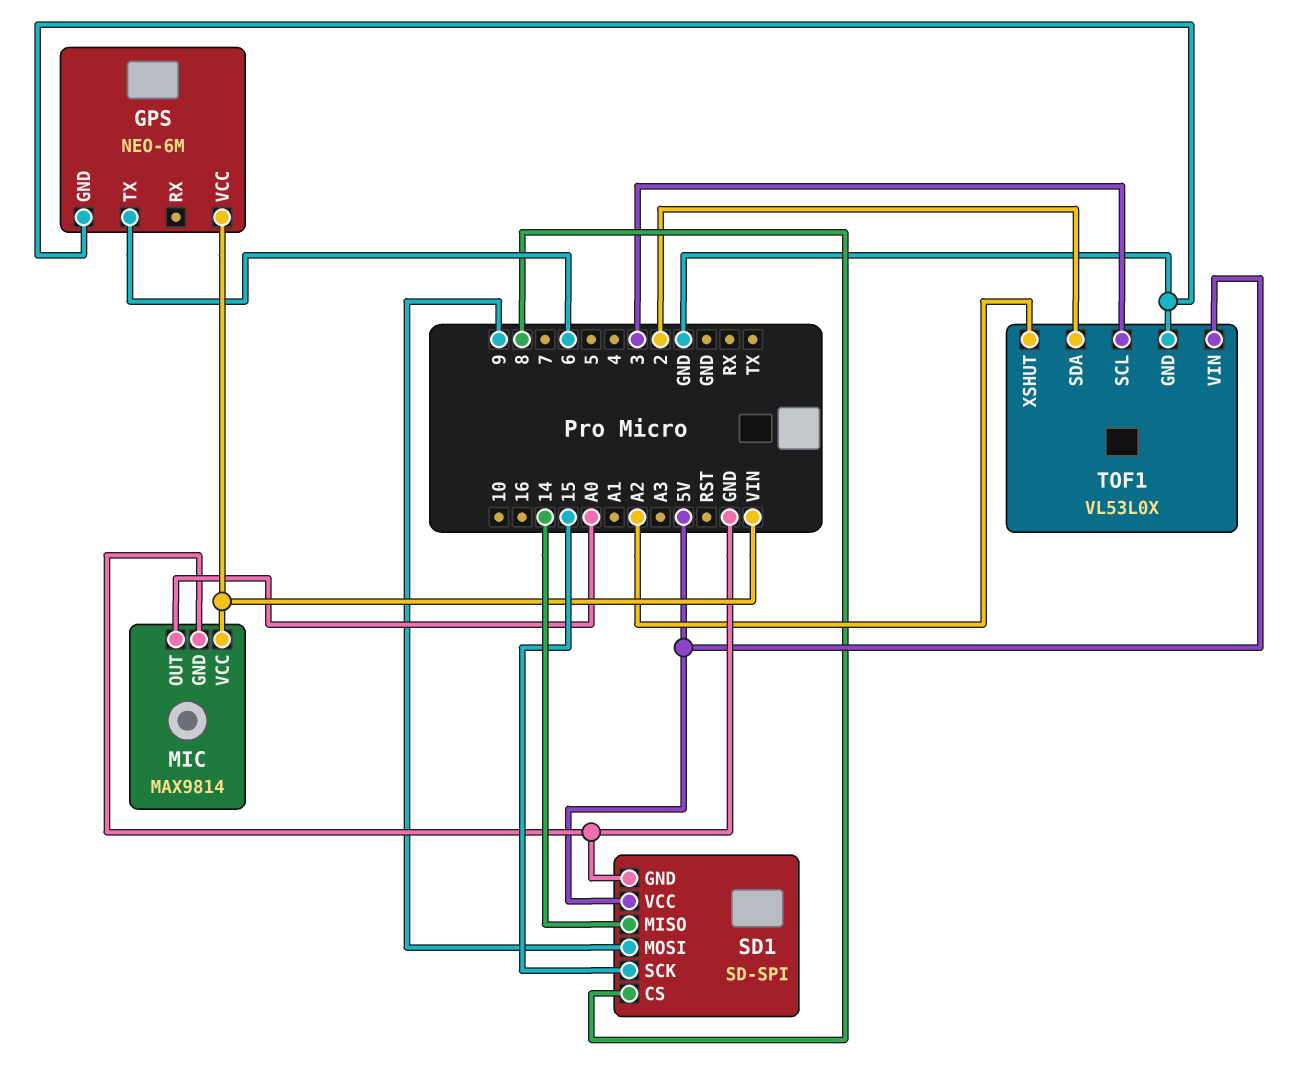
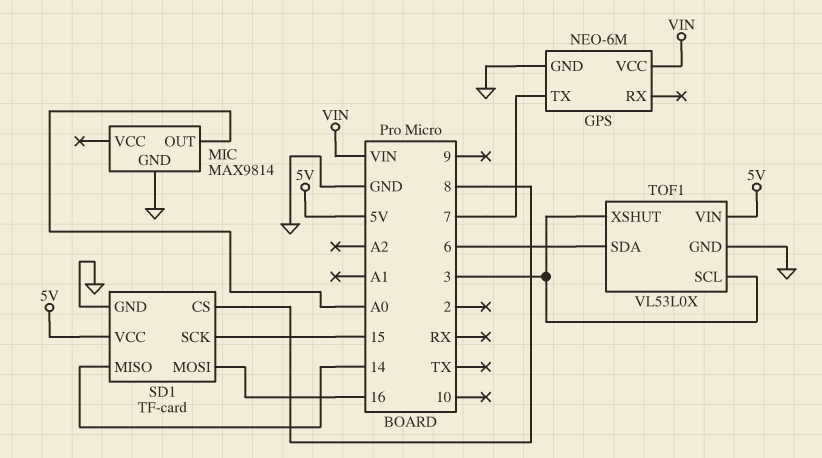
GPS pin TX: 6 -> 7
MIC pin VCC: VIN -> none
SD1: SD-SPI -> TF-card
SD1 pin MOSI: 9 -> 16
TOF1 pin SDA: 2 -> 6
TOF1 pin XSHUT: A2 -> 3

